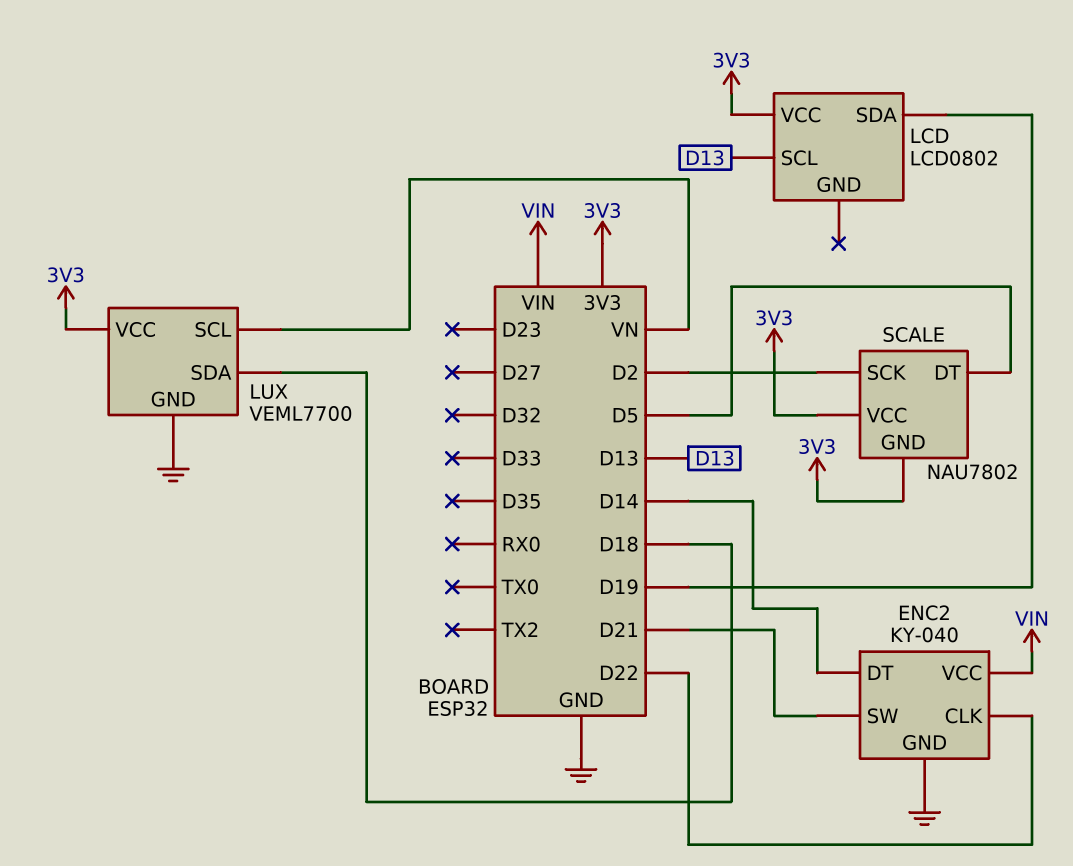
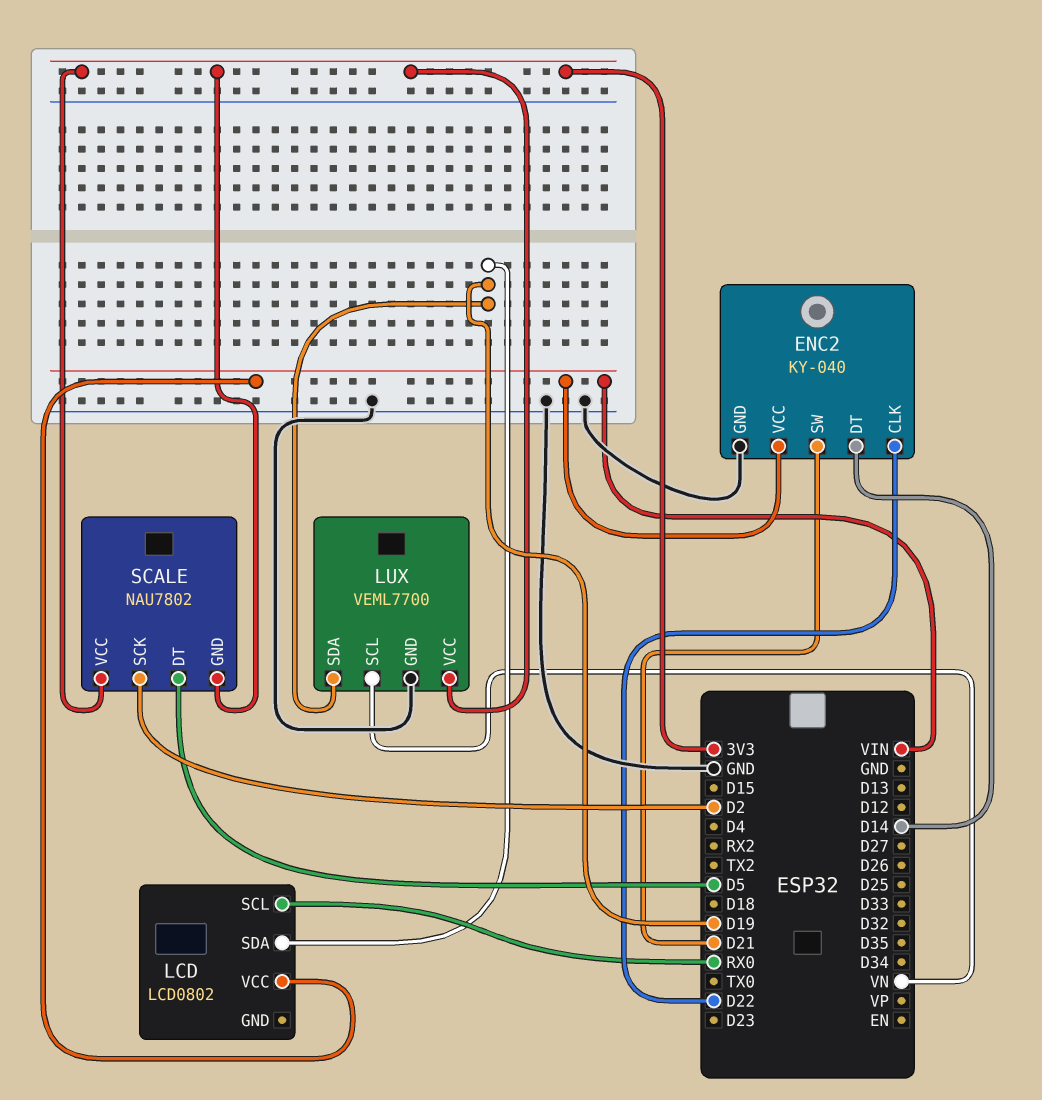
LCD pin SCL: D13 -> RX0
LCD pin VCC: 3V3 -> VIN
LUX pin SDA: D18 -> D19

